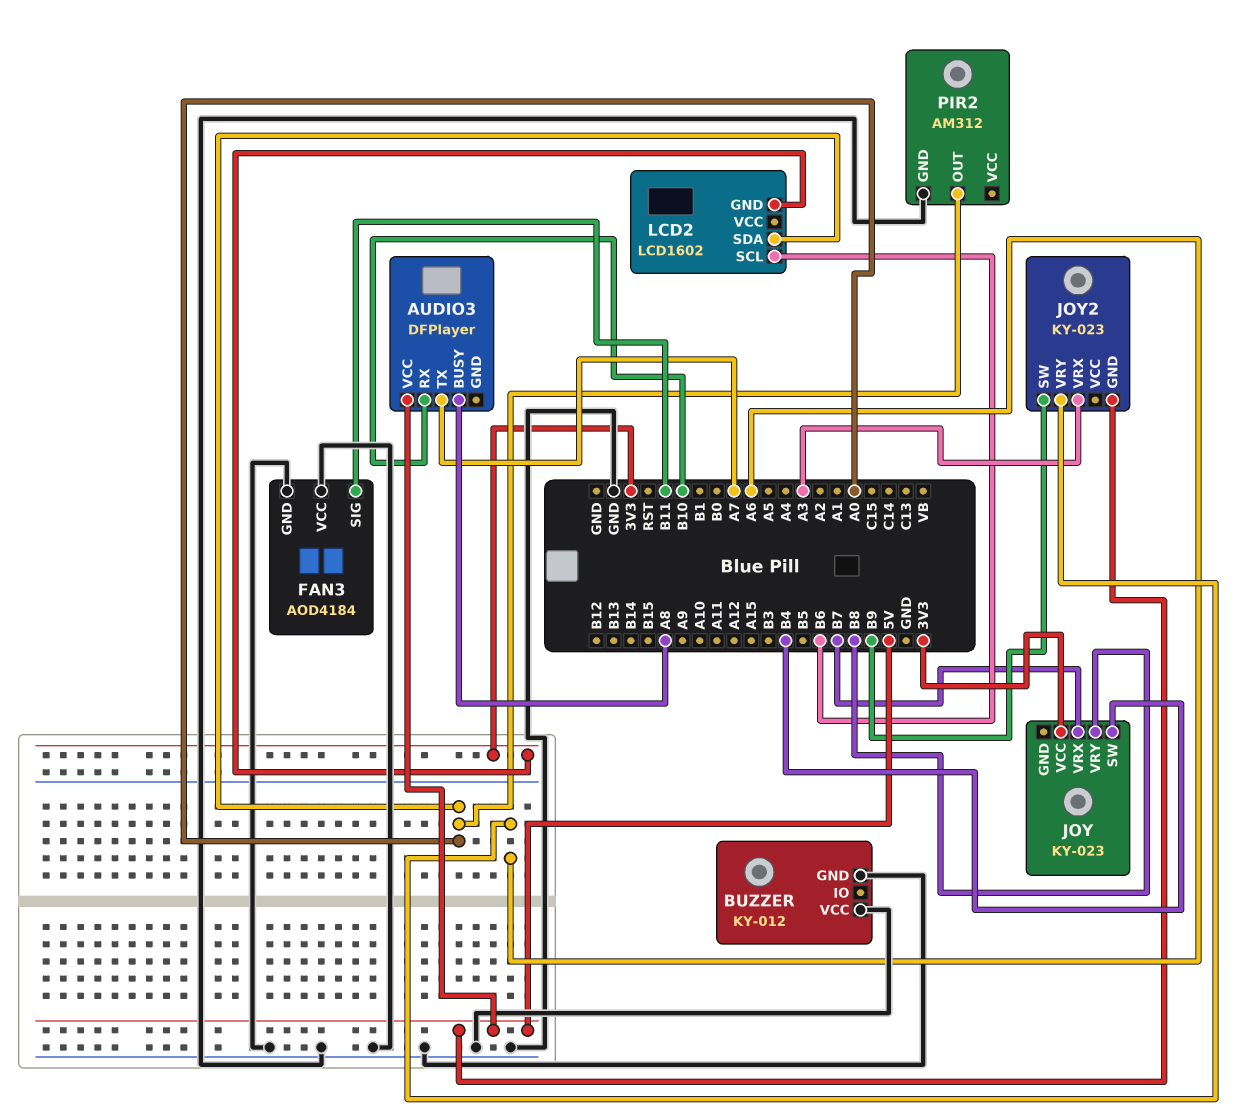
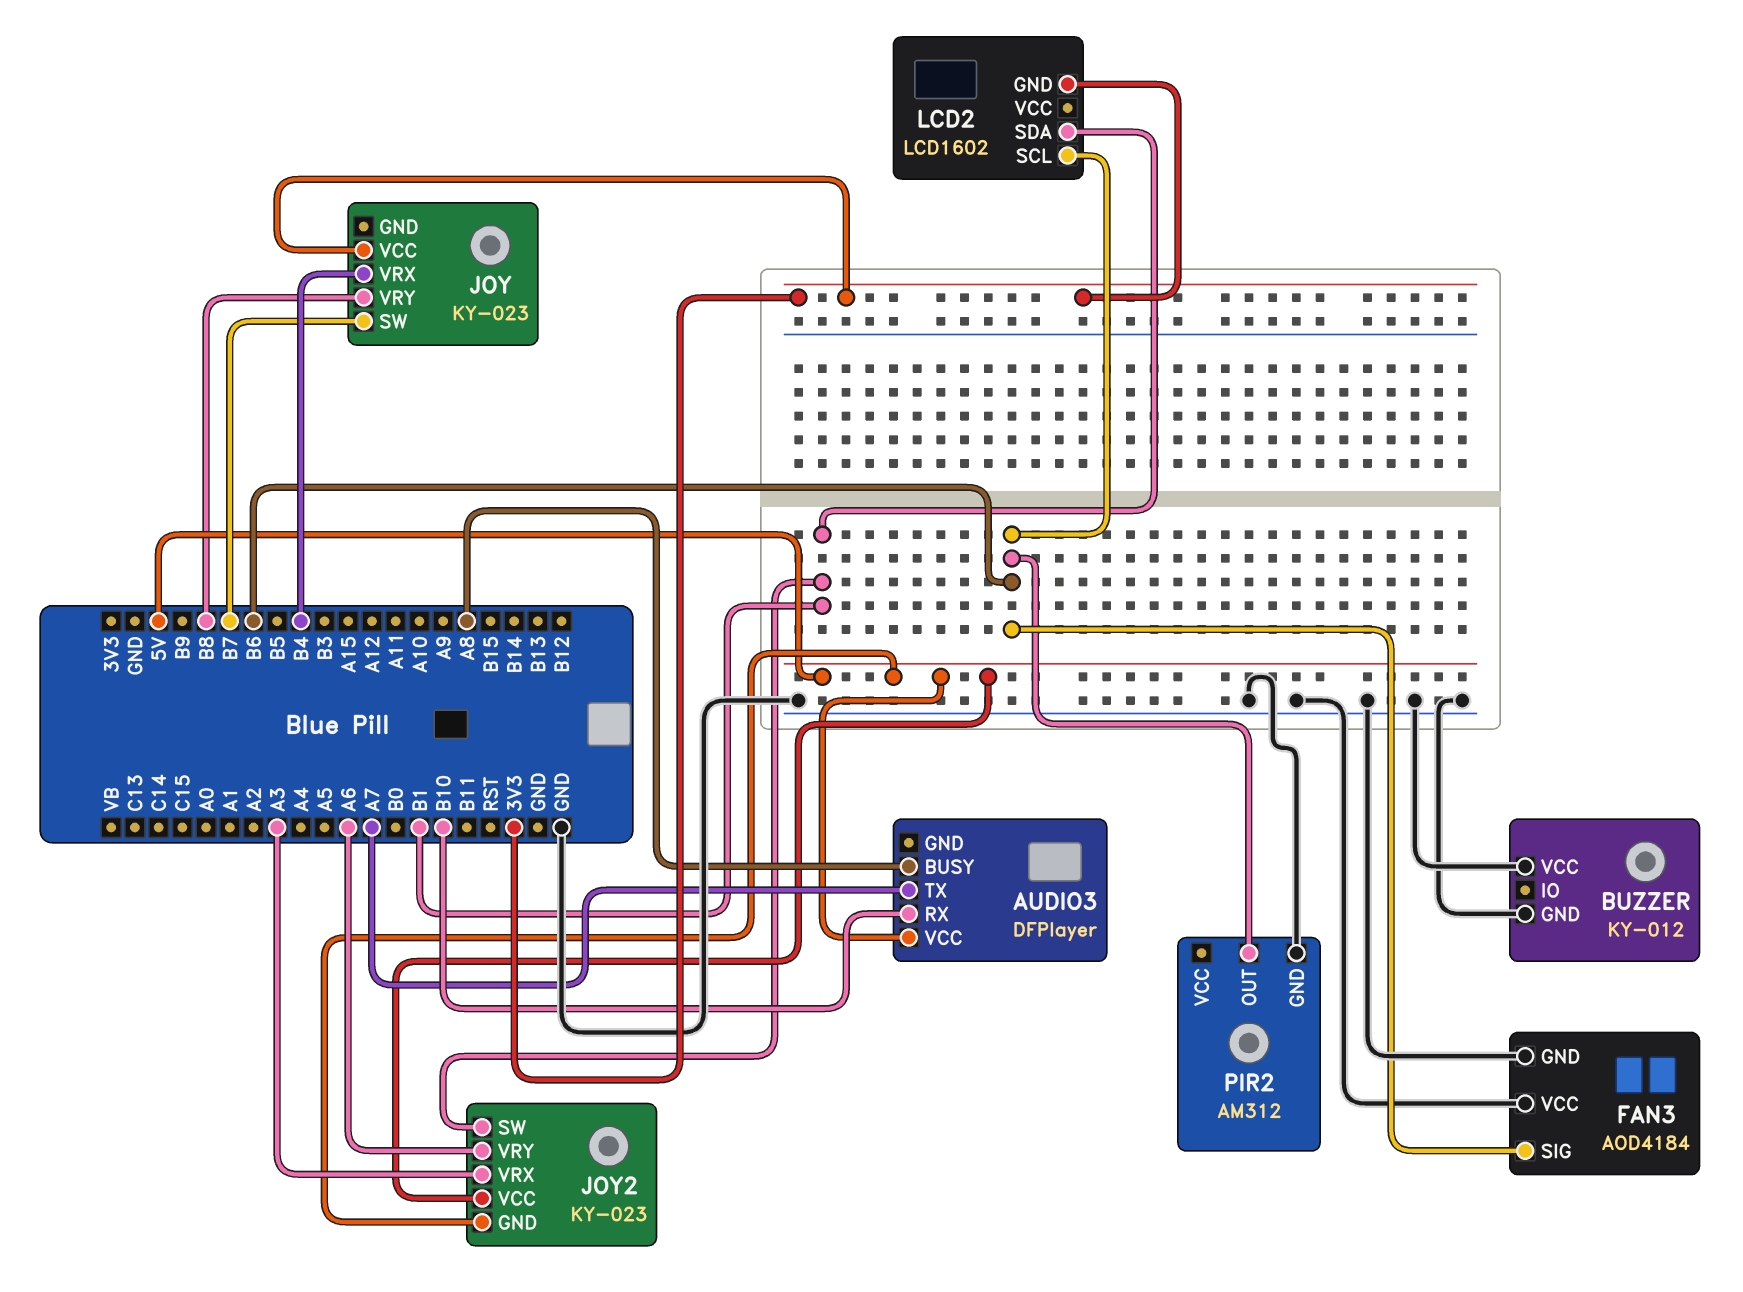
FAN3 pin SIG: B11 -> B6
JOY pin SW: B4 -> B7
JOY pin VRX: B7 -> B4
JOY2 pin SW: B9 -> B1
JOY2 pin VCC: none -> 5V
LCD2 pin SDA: A0 -> B1
PIR2 pin OUT: A0 -> B6

